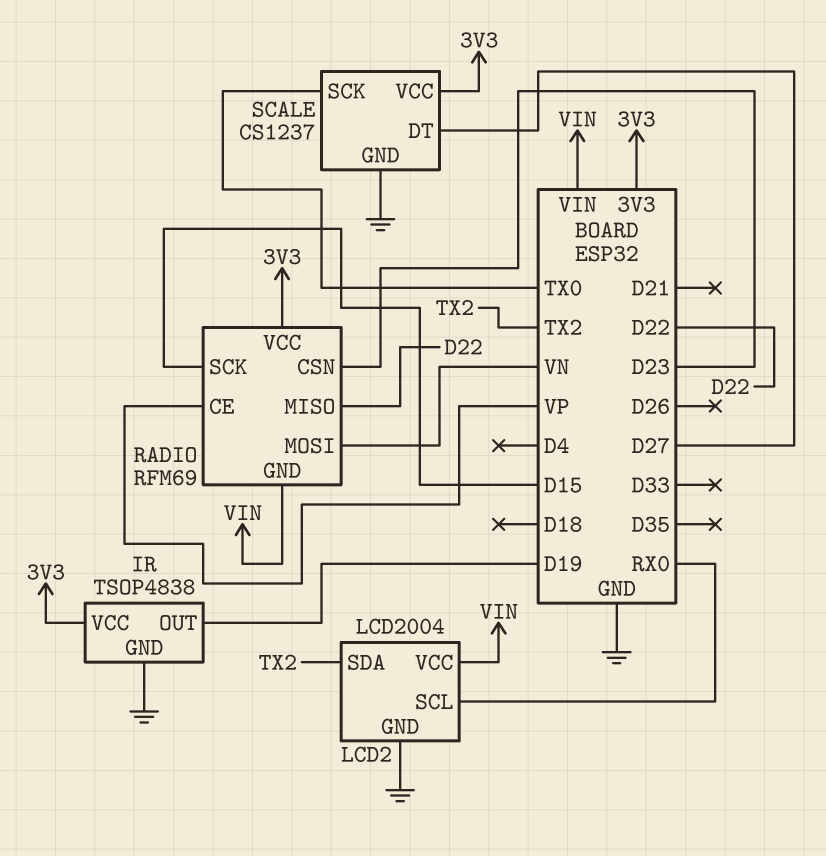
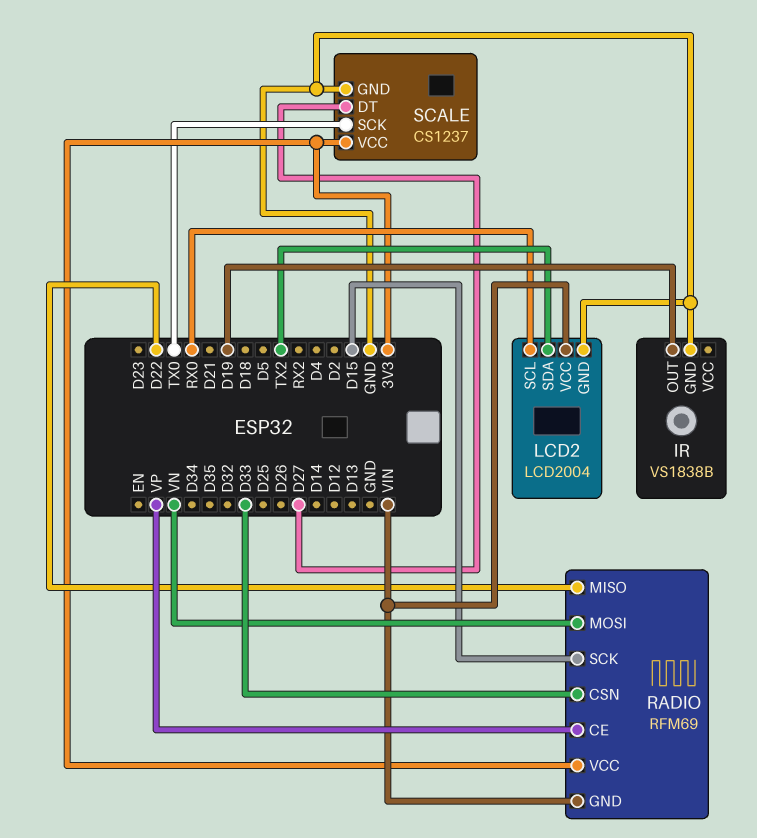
IR: TSOP4838 -> VS1838B
IR pin VCC: 3V3 -> none
RADIO pin CSN: D23 -> D33

